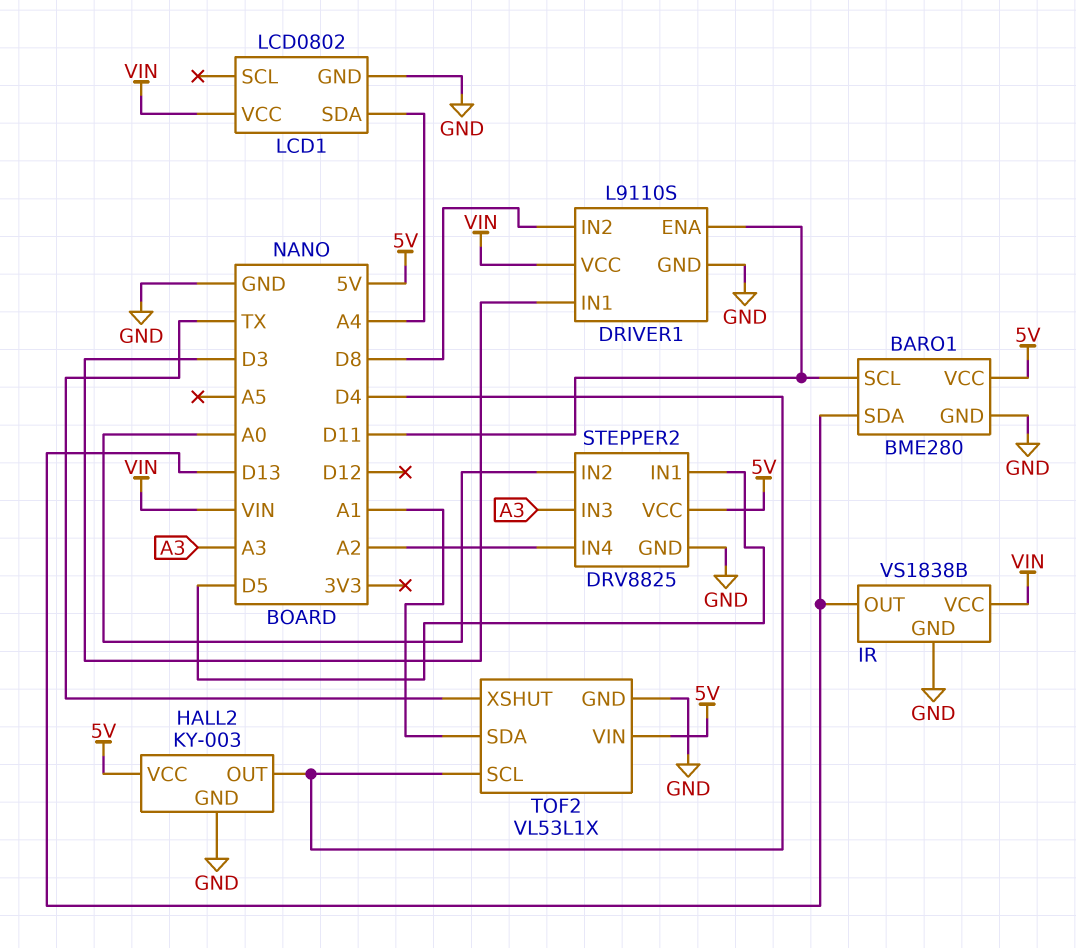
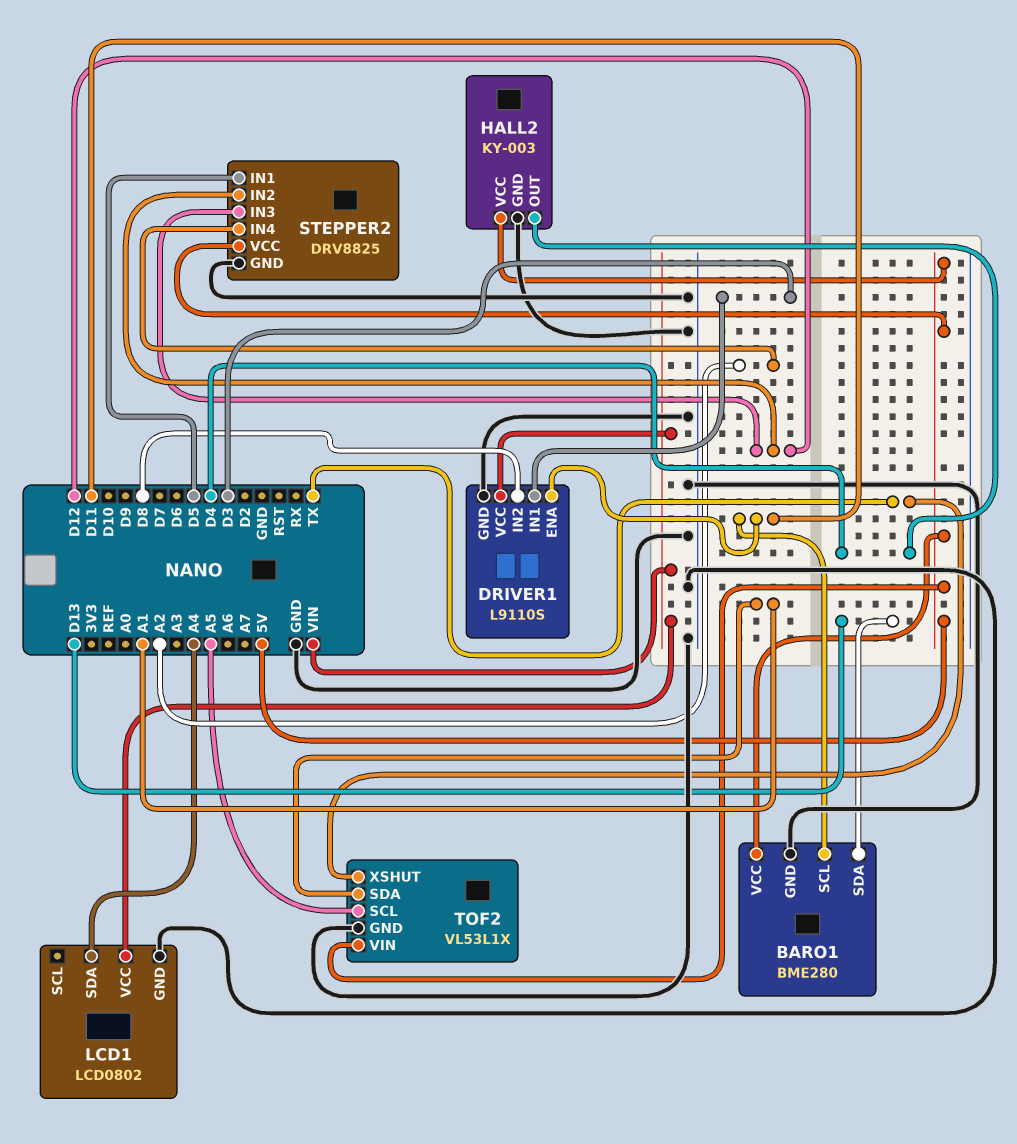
IR: VS1838B -> none
IR pin GND: GND -> none
IR pin OUT: D13 -> none
IR pin VCC: VIN -> none
STEPPER2 pin IN2: A0 -> D12
STEPPER2 pin IN3: A3 -> D12
TOF2 pin SCL: D4 -> A5

